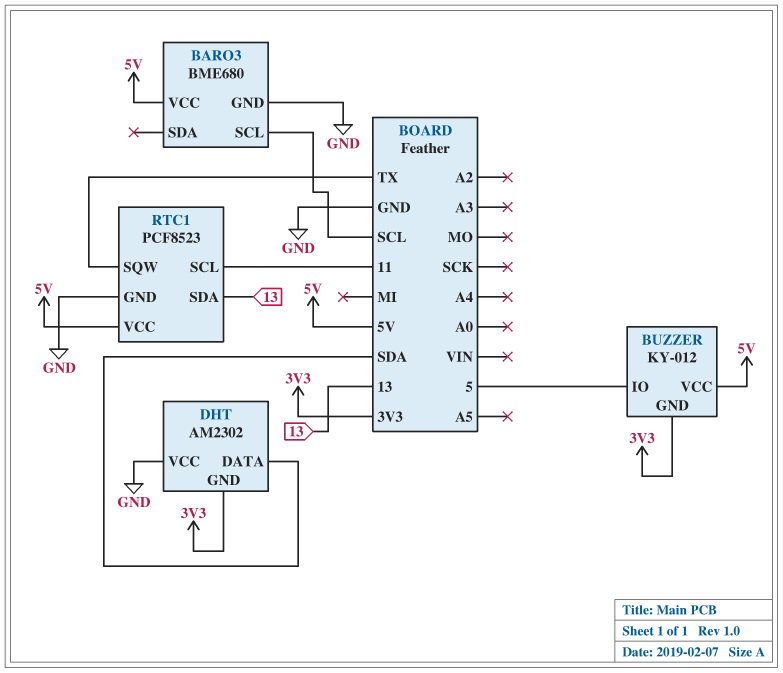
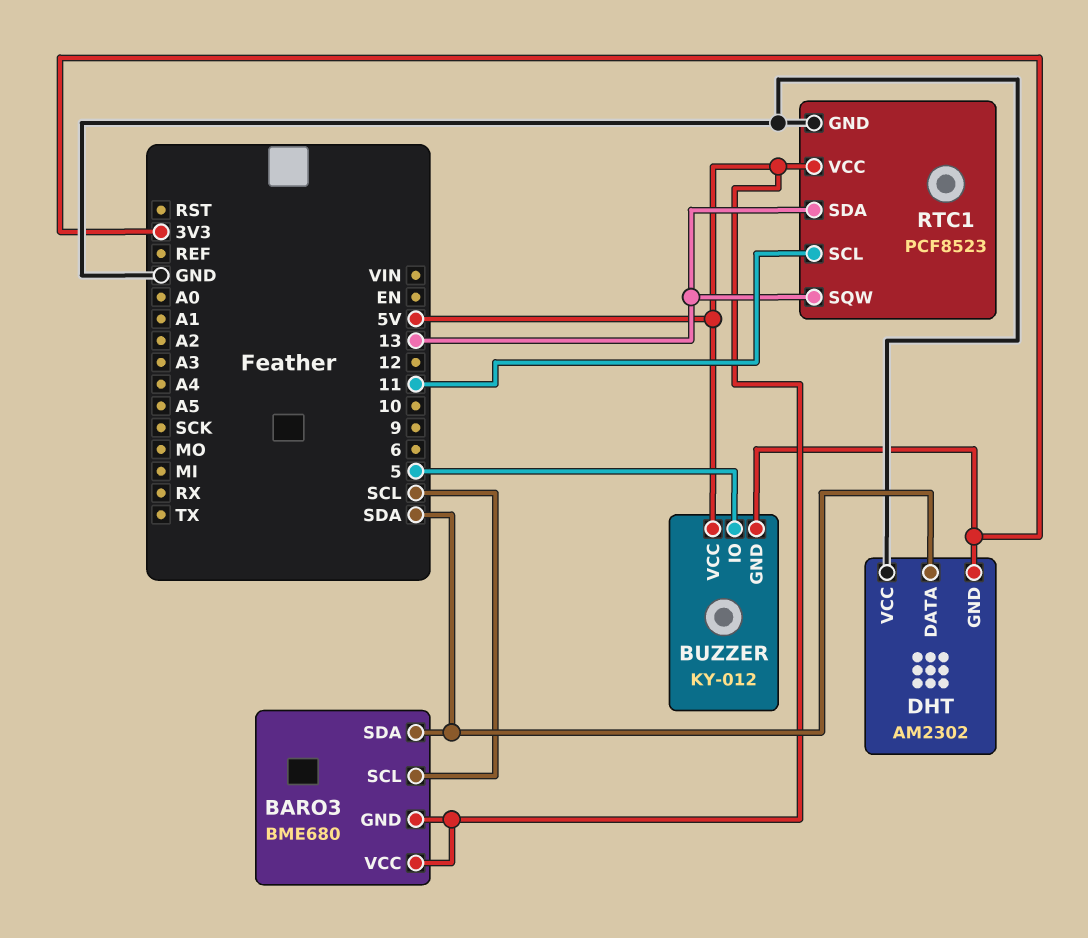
BARO3 pin GND: GND -> 5V
BARO3 pin SDA: none -> SDA
RTC1 pin SQW: TX -> 13

